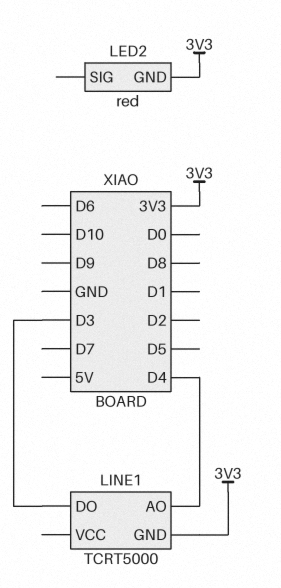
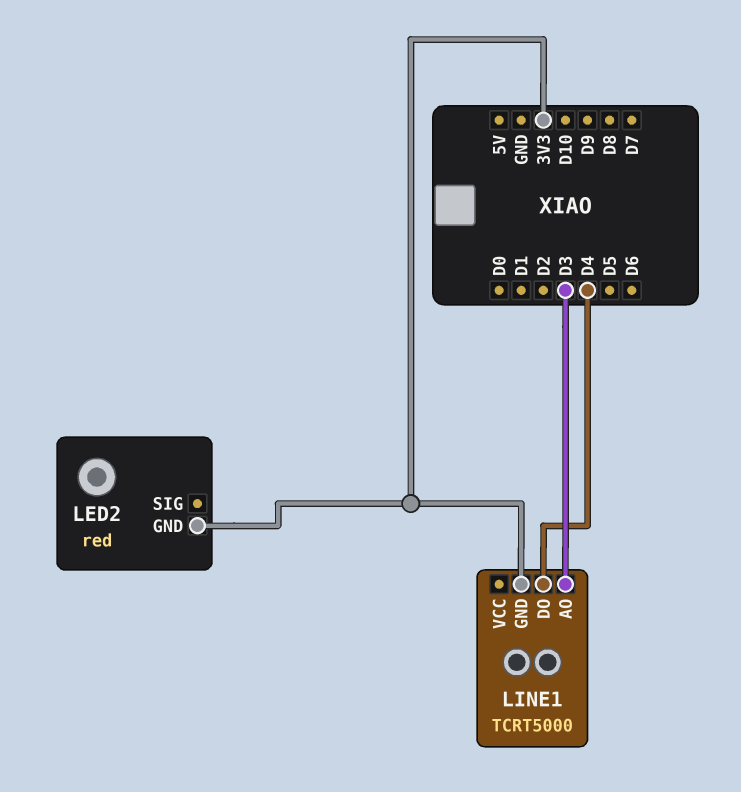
LINE1 pin AO: D4 -> D3
LINE1 pin DO: D3 -> D4

